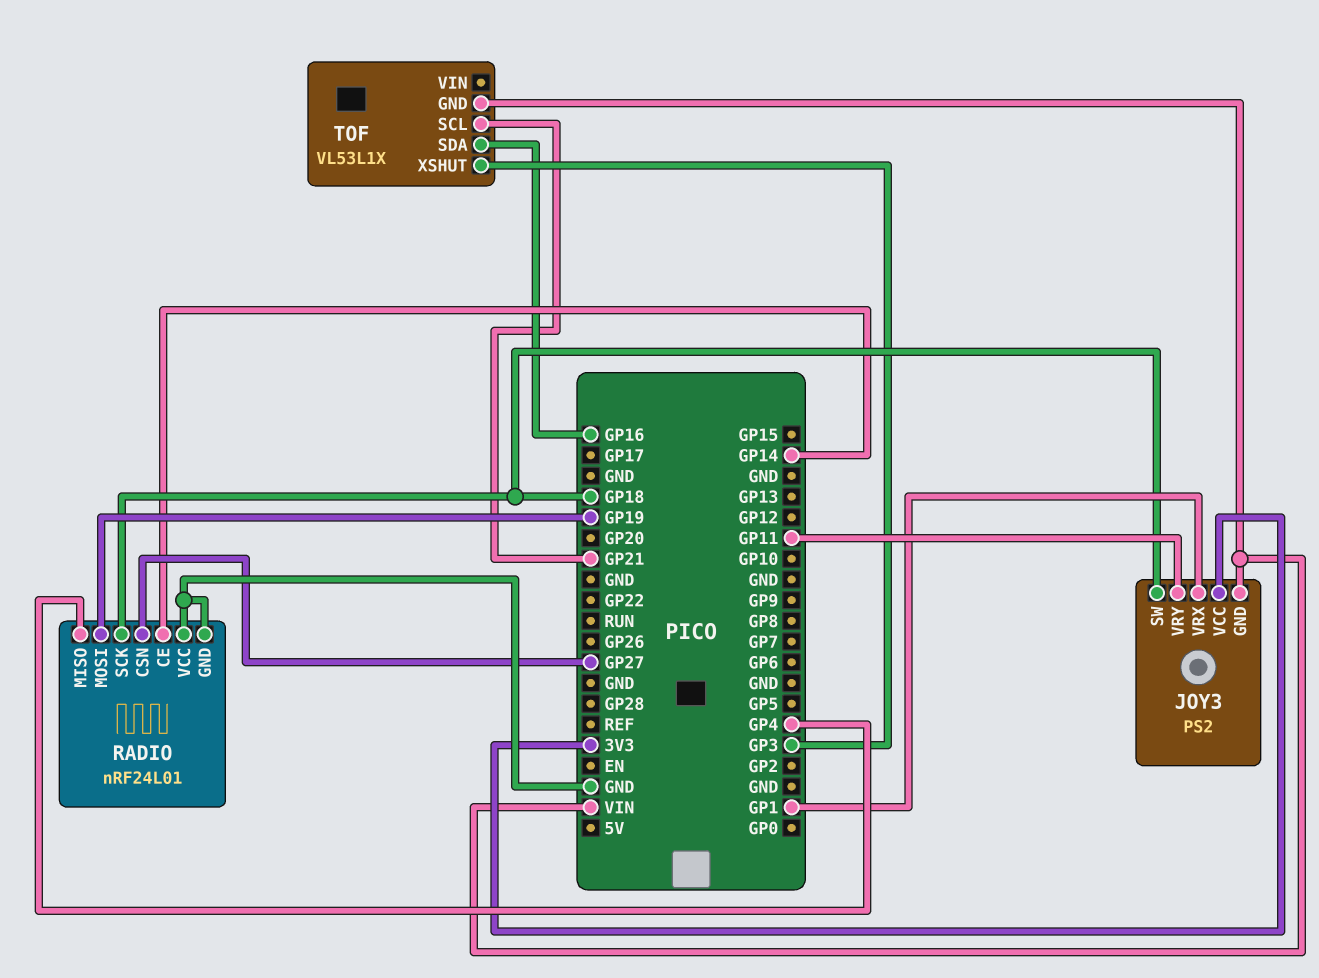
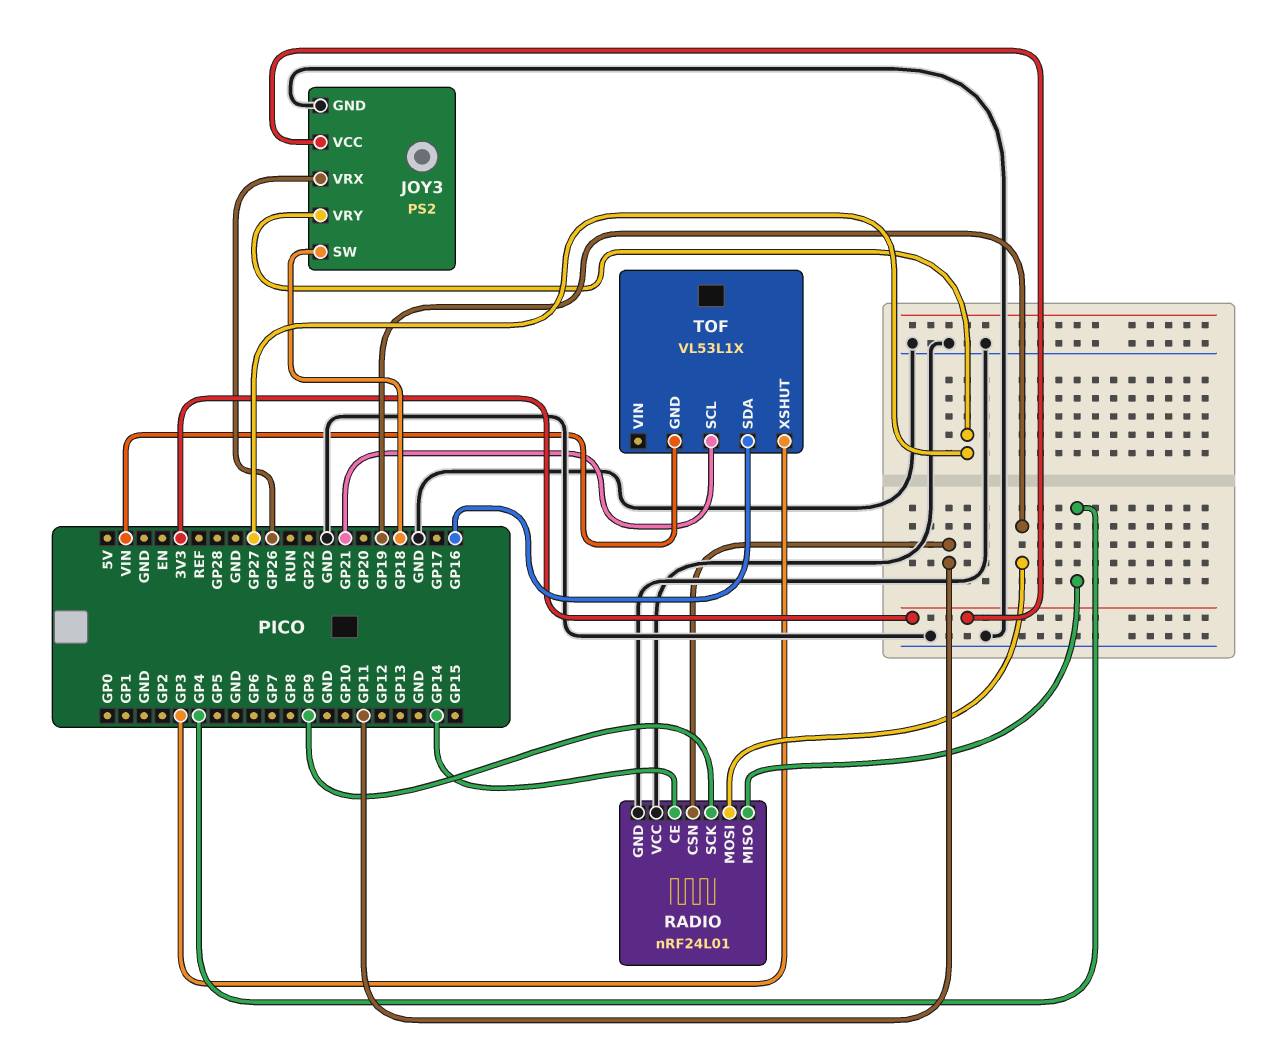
JOY3 pin GND: VIN -> GND
JOY3 pin VRX: GP1 -> GP26
JOY3 pin VRY: GP11 -> GP27
RADIO pin CSN: GP27 -> GP11
RADIO pin SCK: GP18 -> GP9

